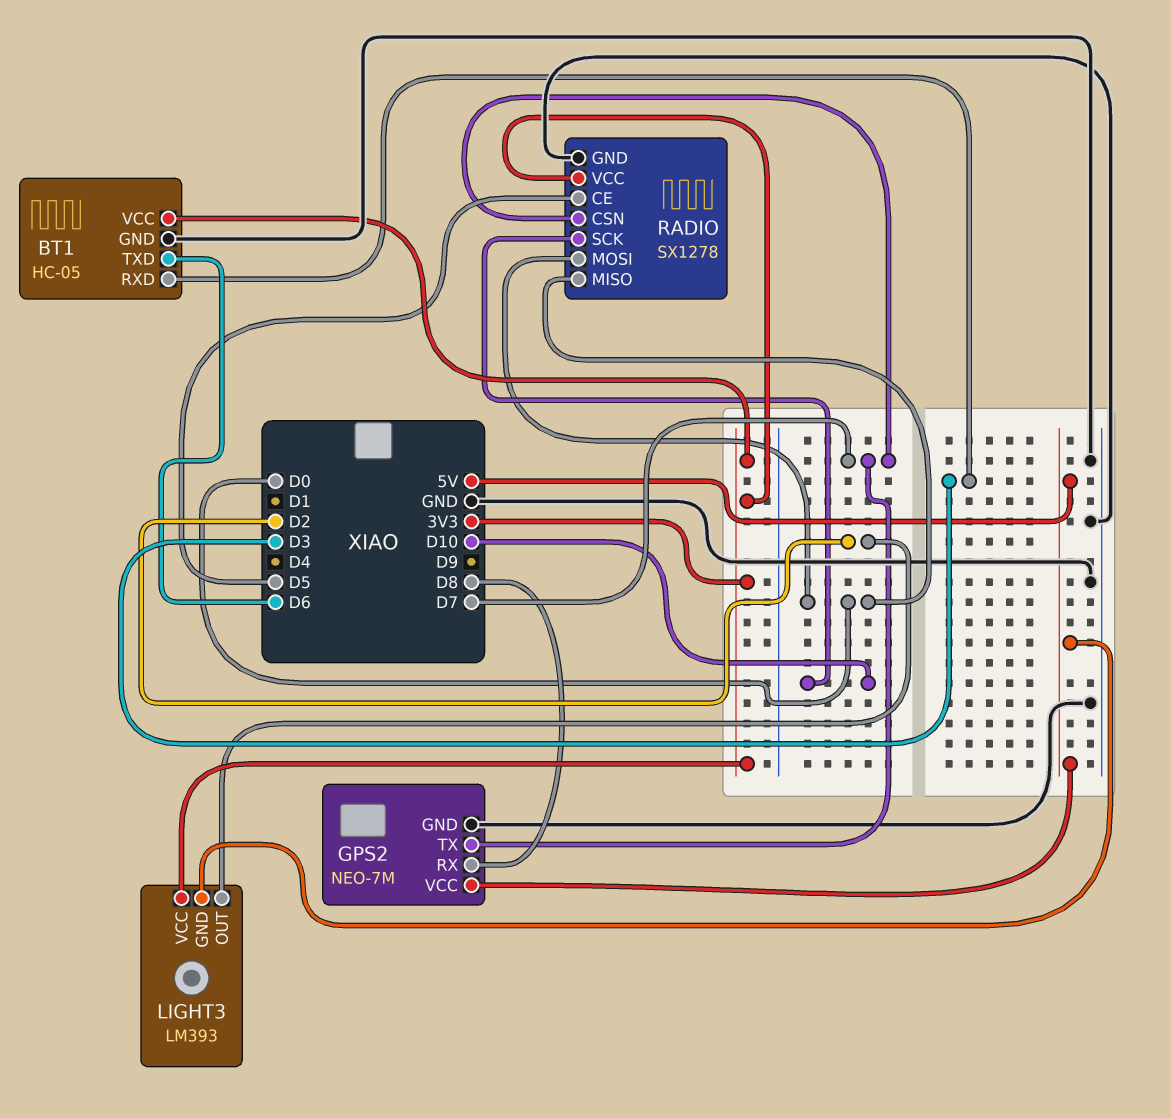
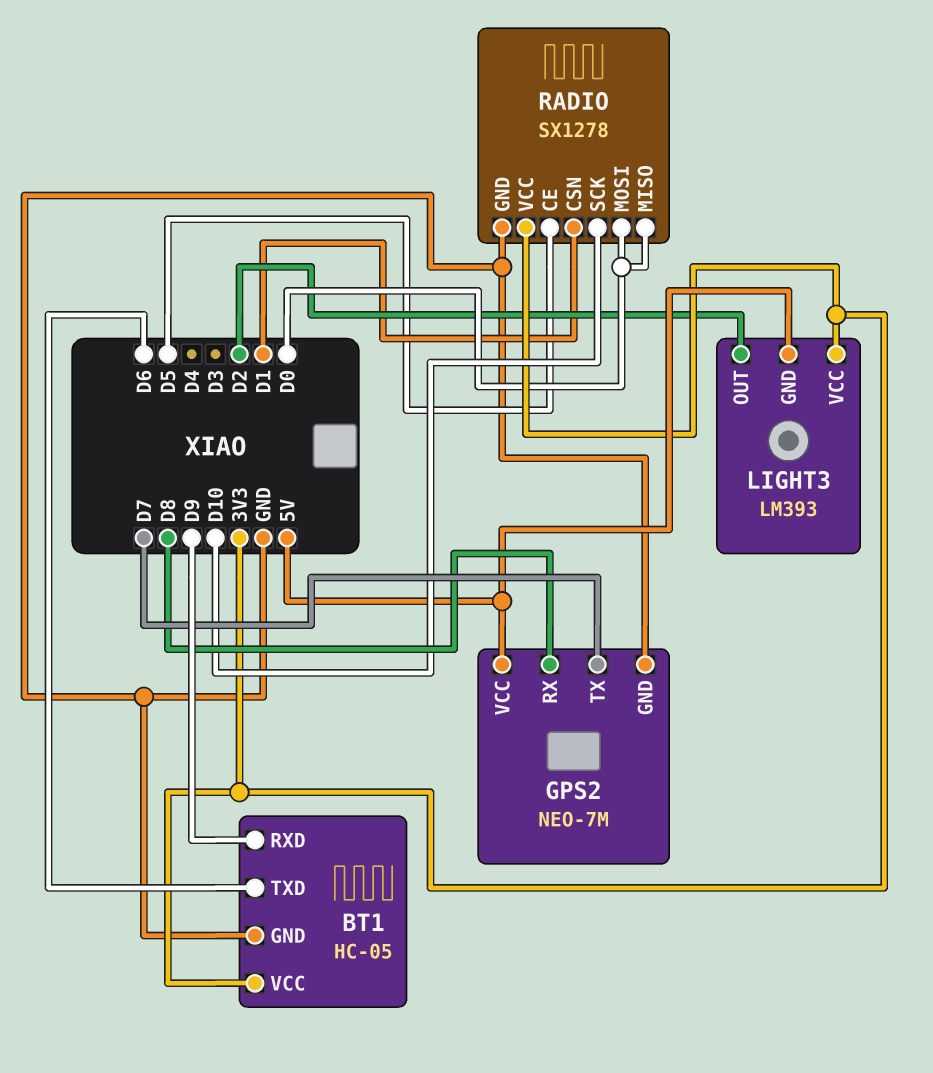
BT1 pin RXD: D3 -> D9
RADIO pin CSN: D7 -> D1

